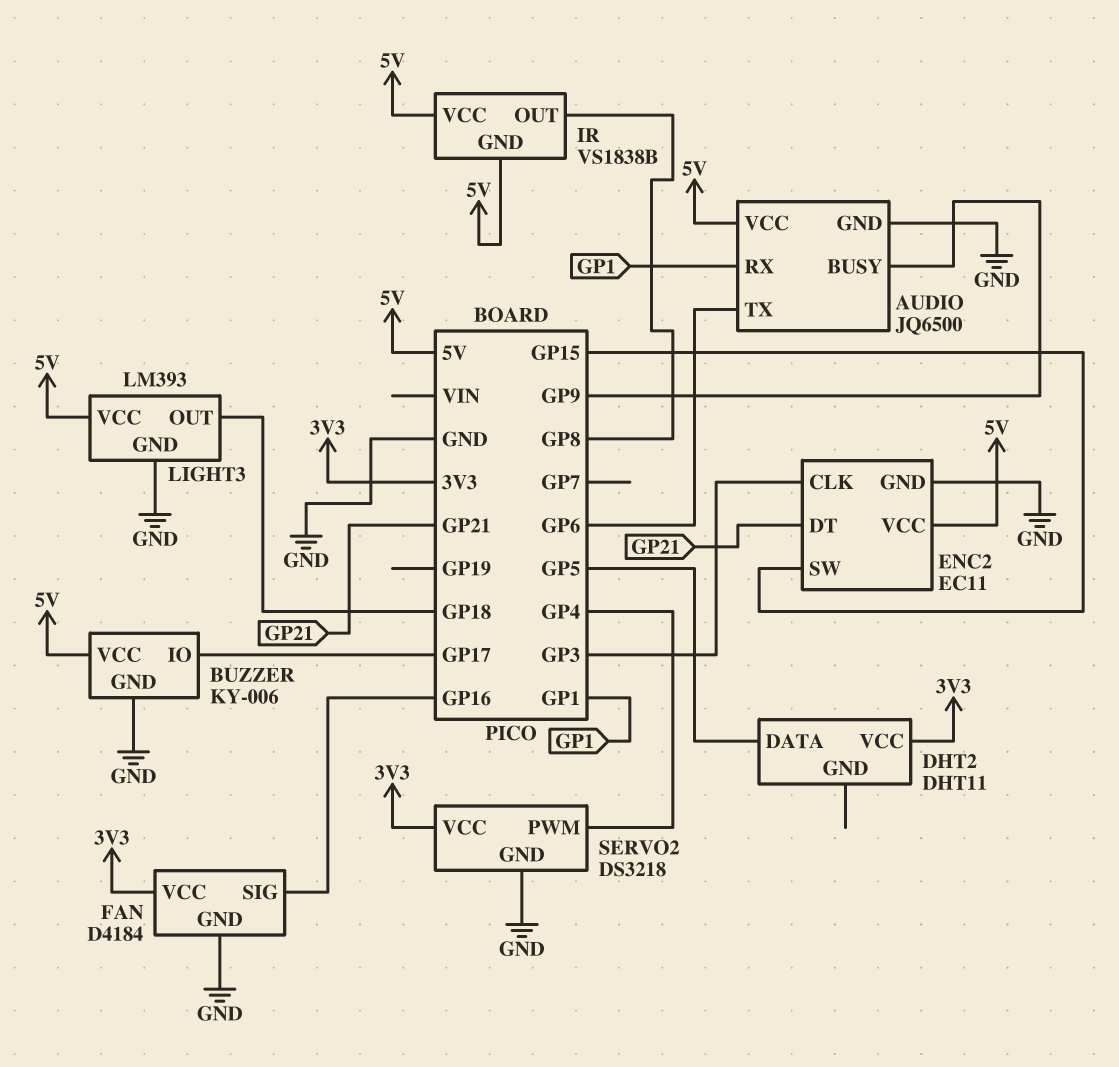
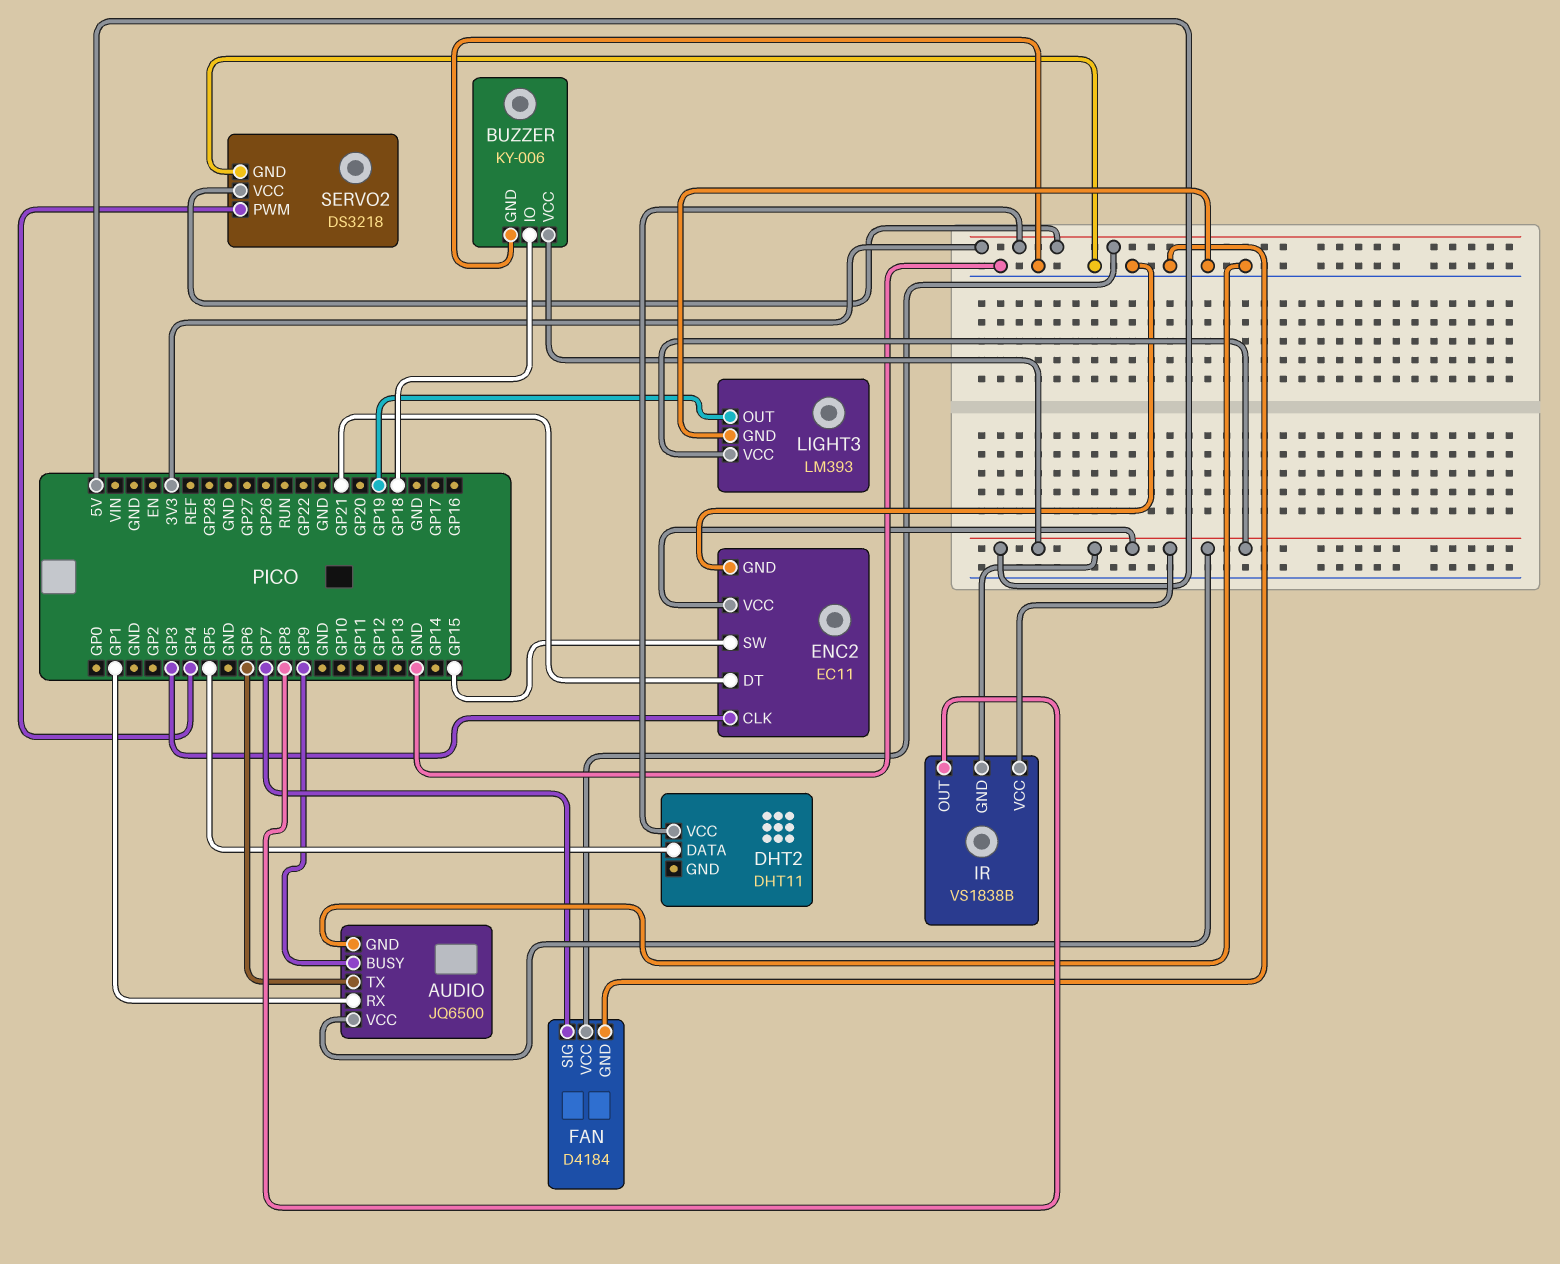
BUZZER pin IO: GP17 -> GP18
FAN pin SIG: GP16 -> GP7
LIGHT3 pin OUT: GP18 -> GP19

